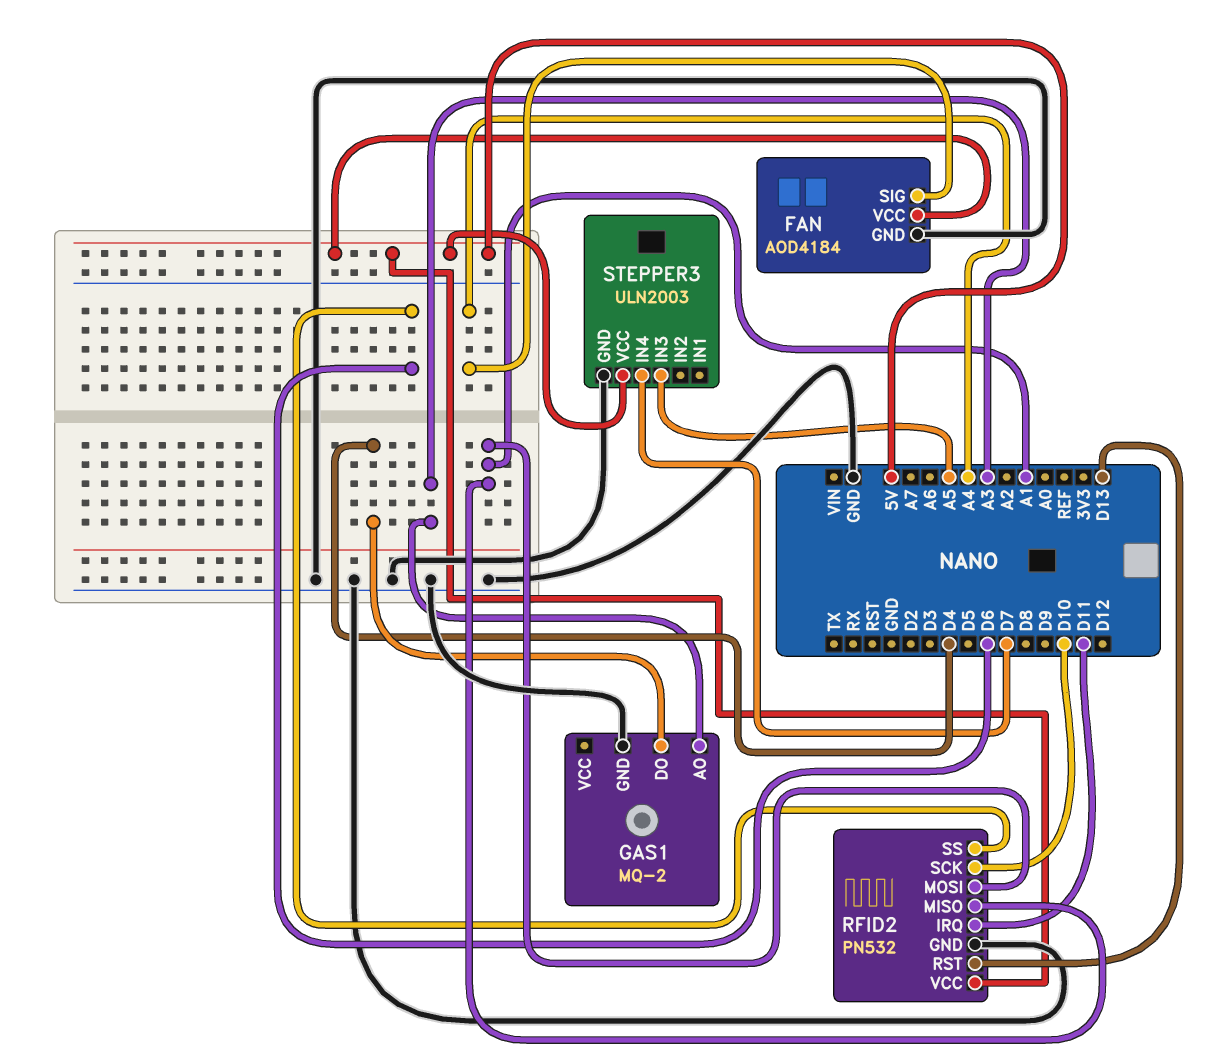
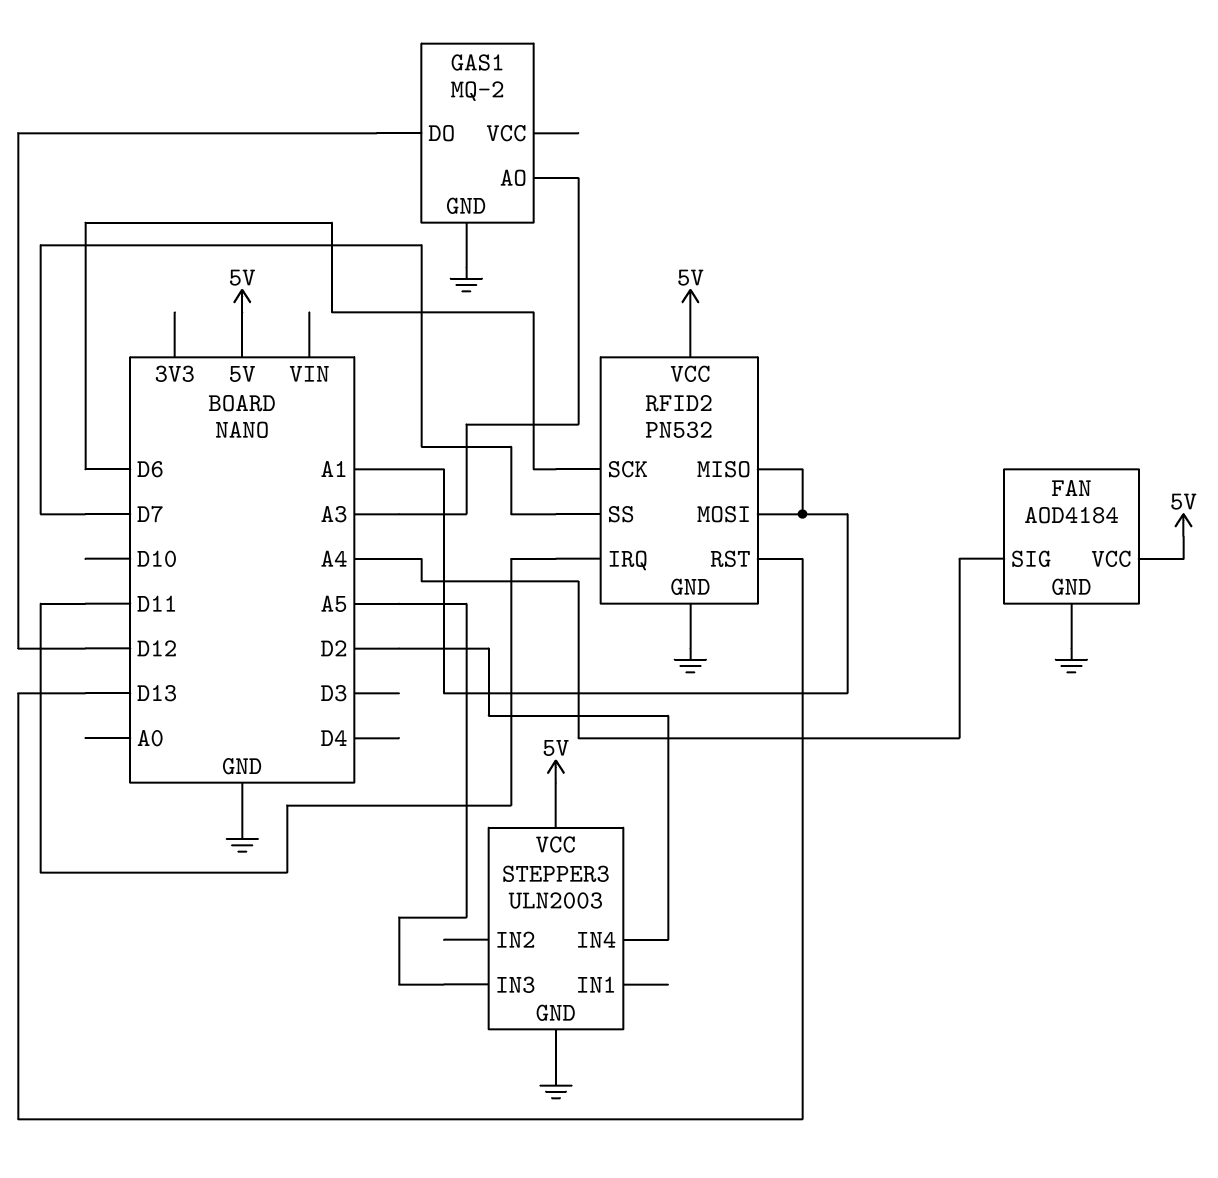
GAS1 pin DO: D4 -> D12
RFID2 pin SCK: D10 -> D6
RFID2 pin SS: D6 -> D7
STEPPER3 pin IN4: D7 -> D2

